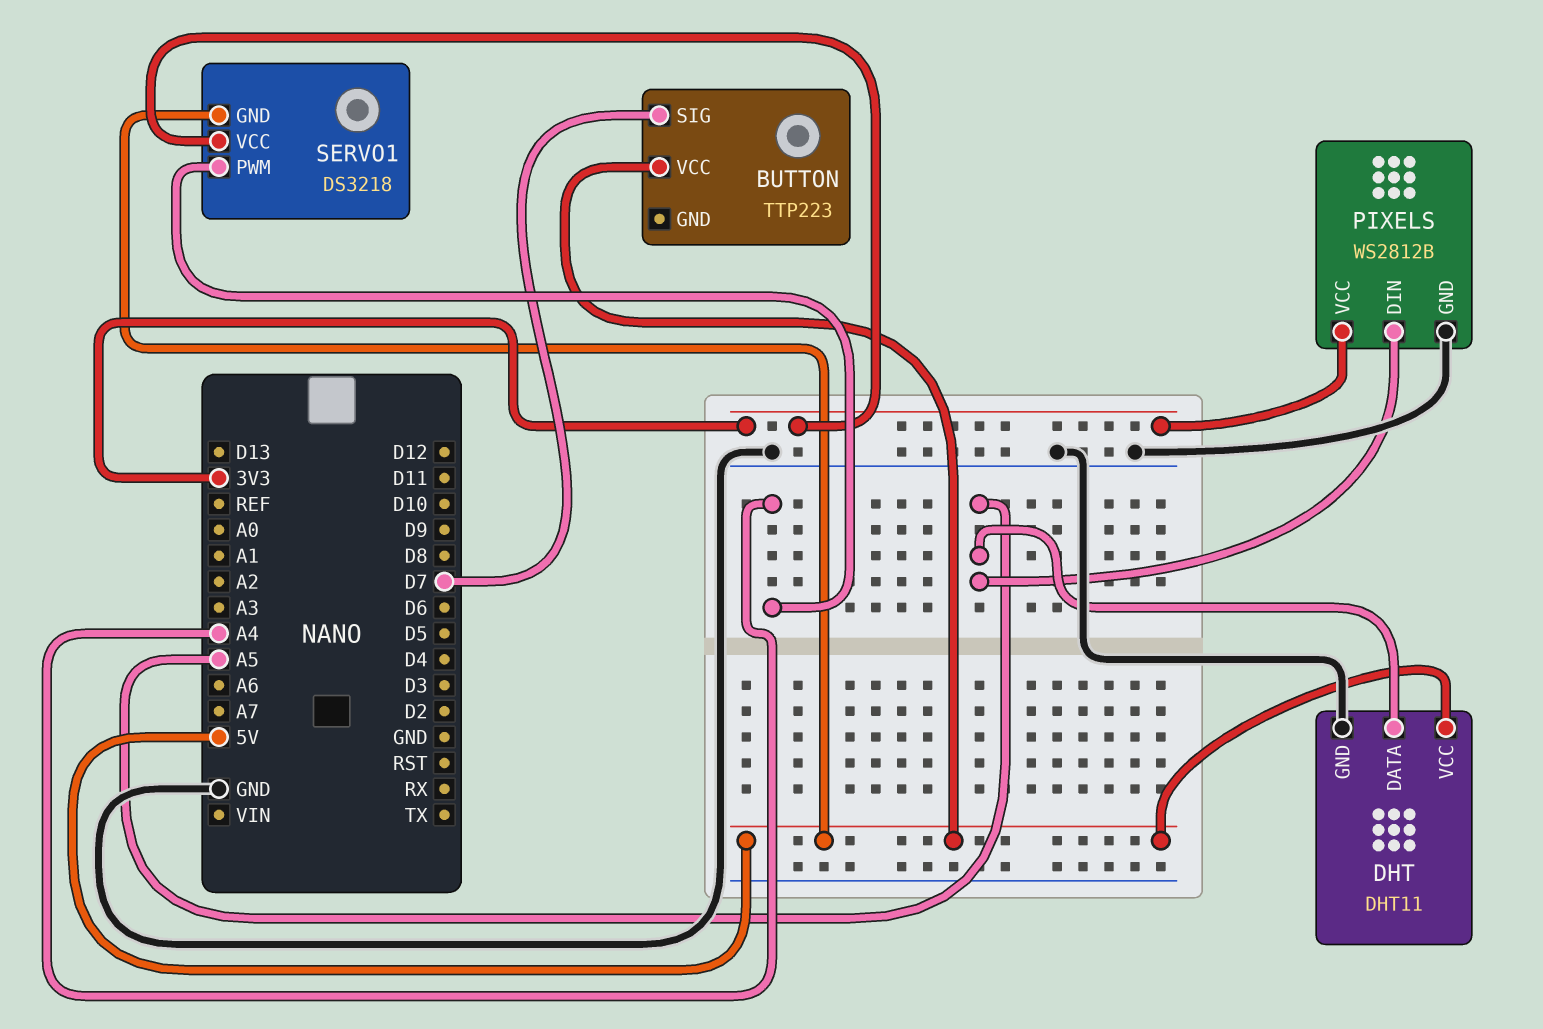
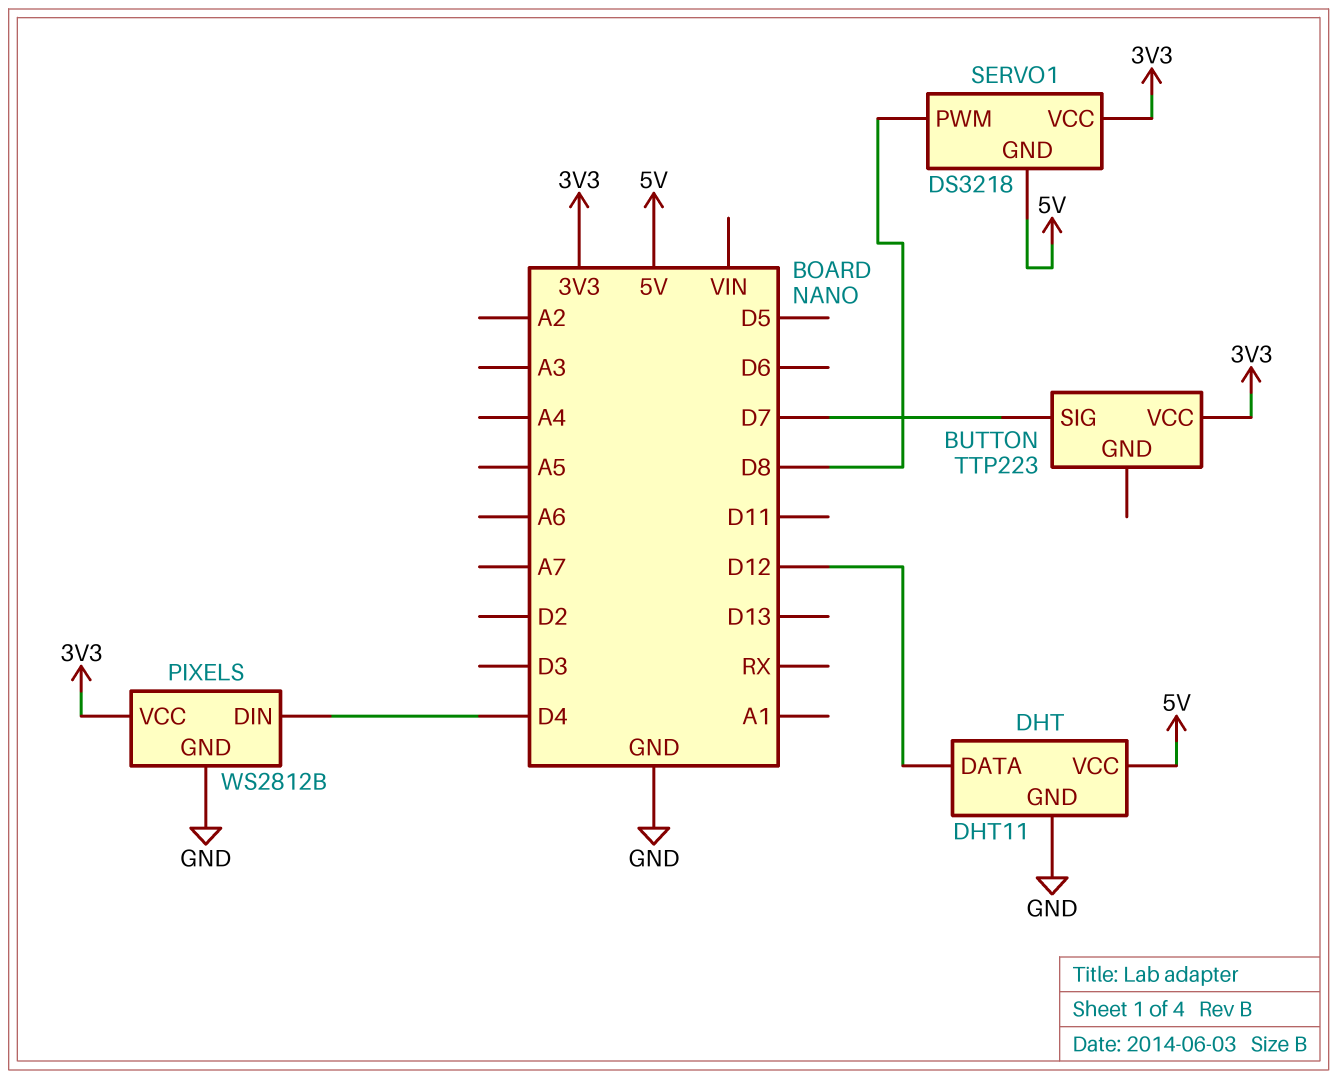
BUTTON pin VCC: 5V -> 3V3
DHT pin DATA: A5 -> D12
PIXELS pin DIN: A5 -> D4
SERVO1 pin PWM: A4 -> D8

